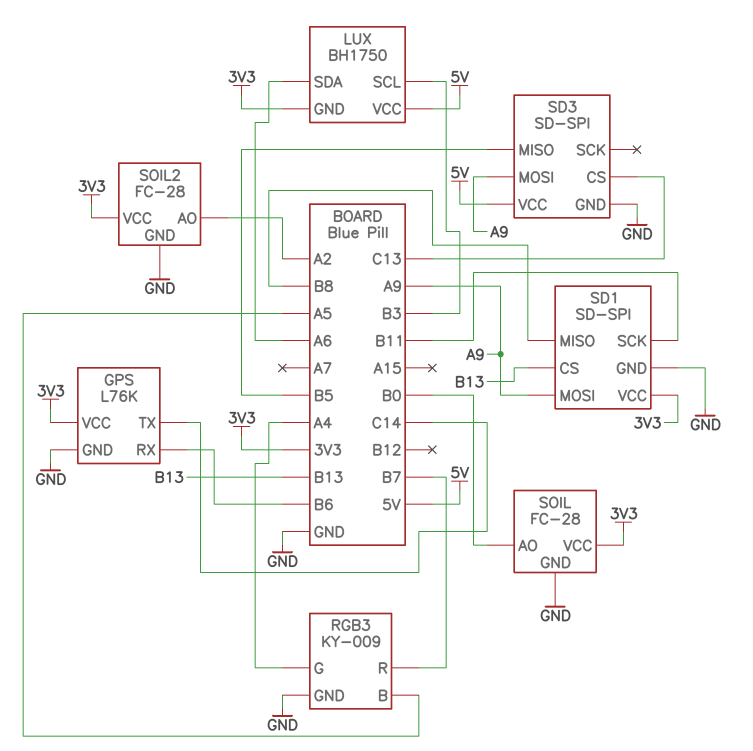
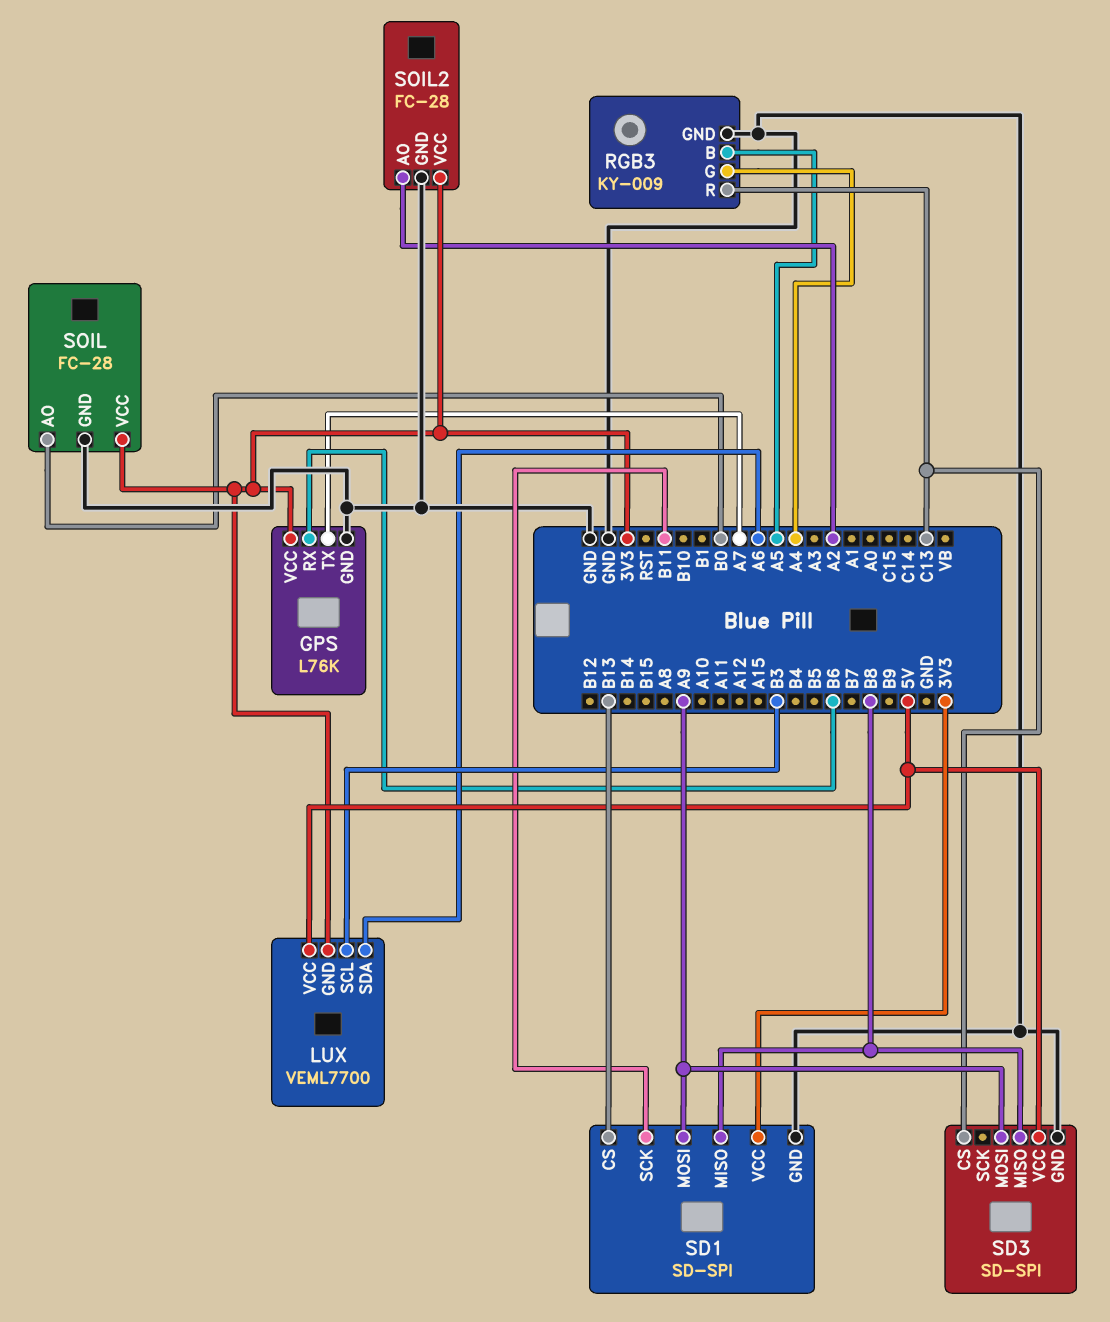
GPS pin TX: C14 -> A7
LUX: BH1750 -> VEML7700
RGB3 pin R: B7 -> C13
SD3 pin MISO: B5 -> B8

